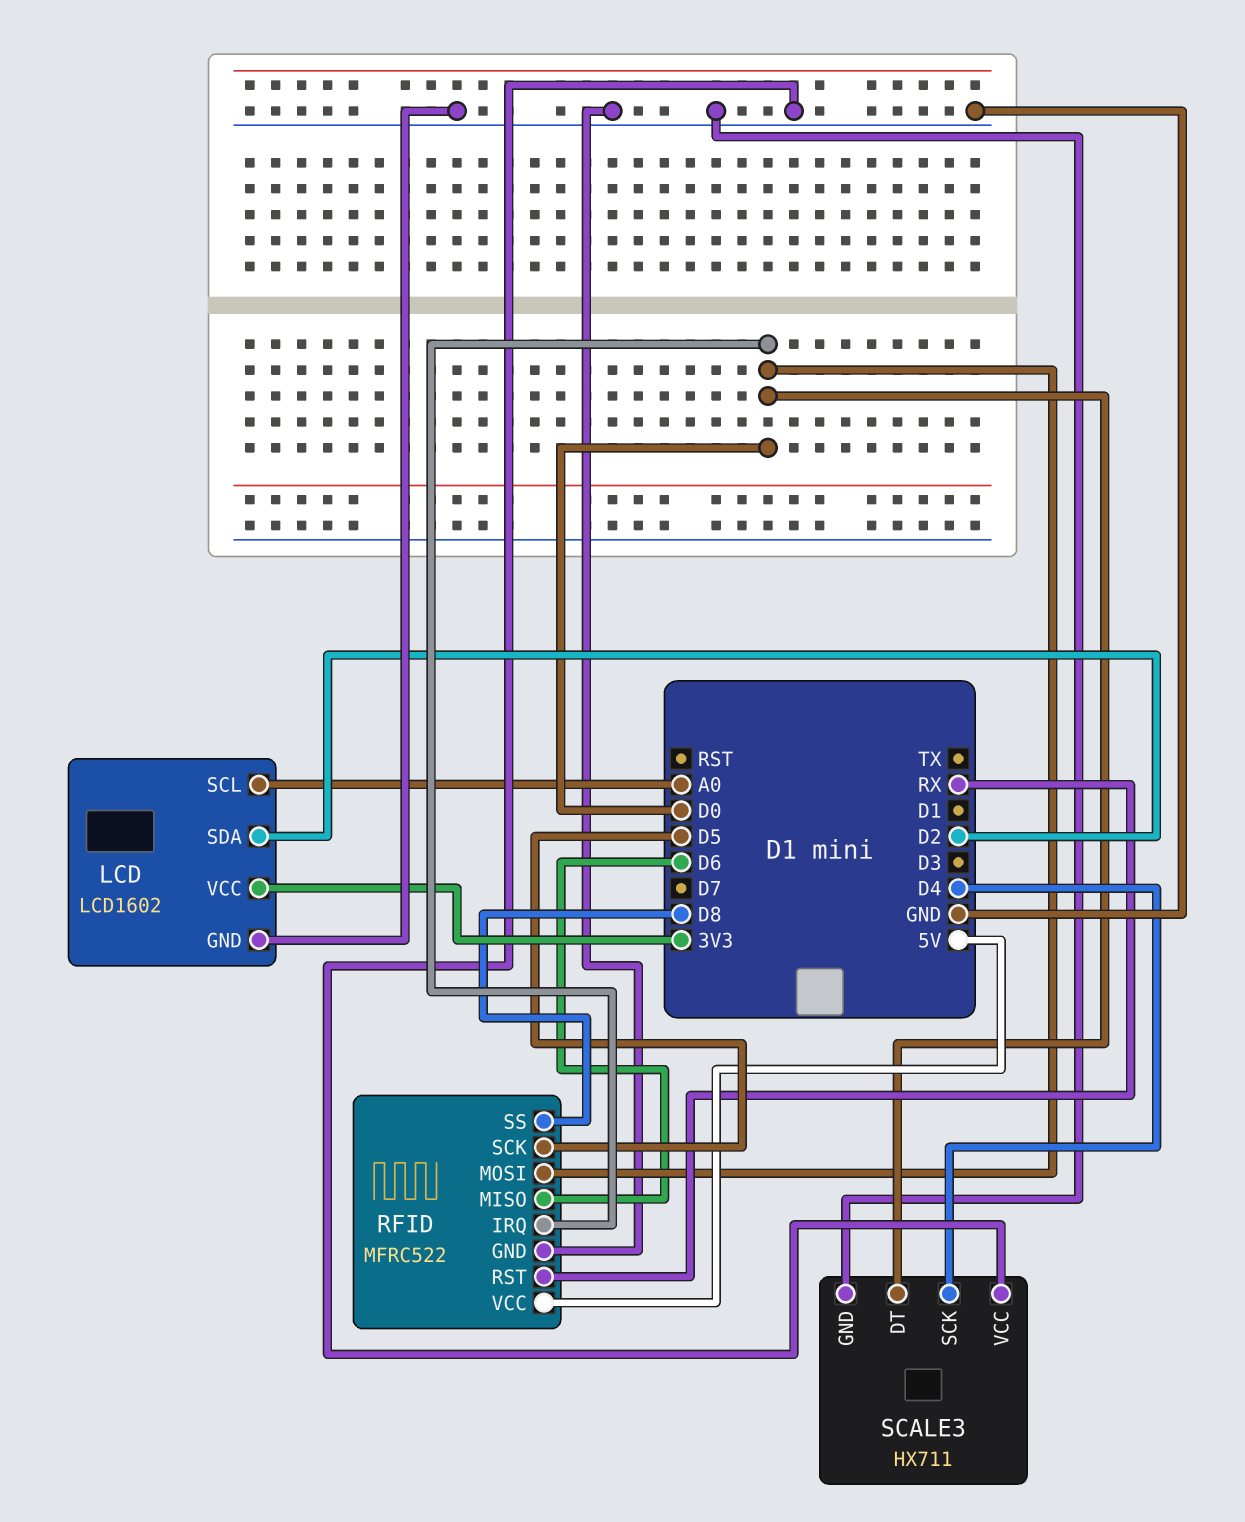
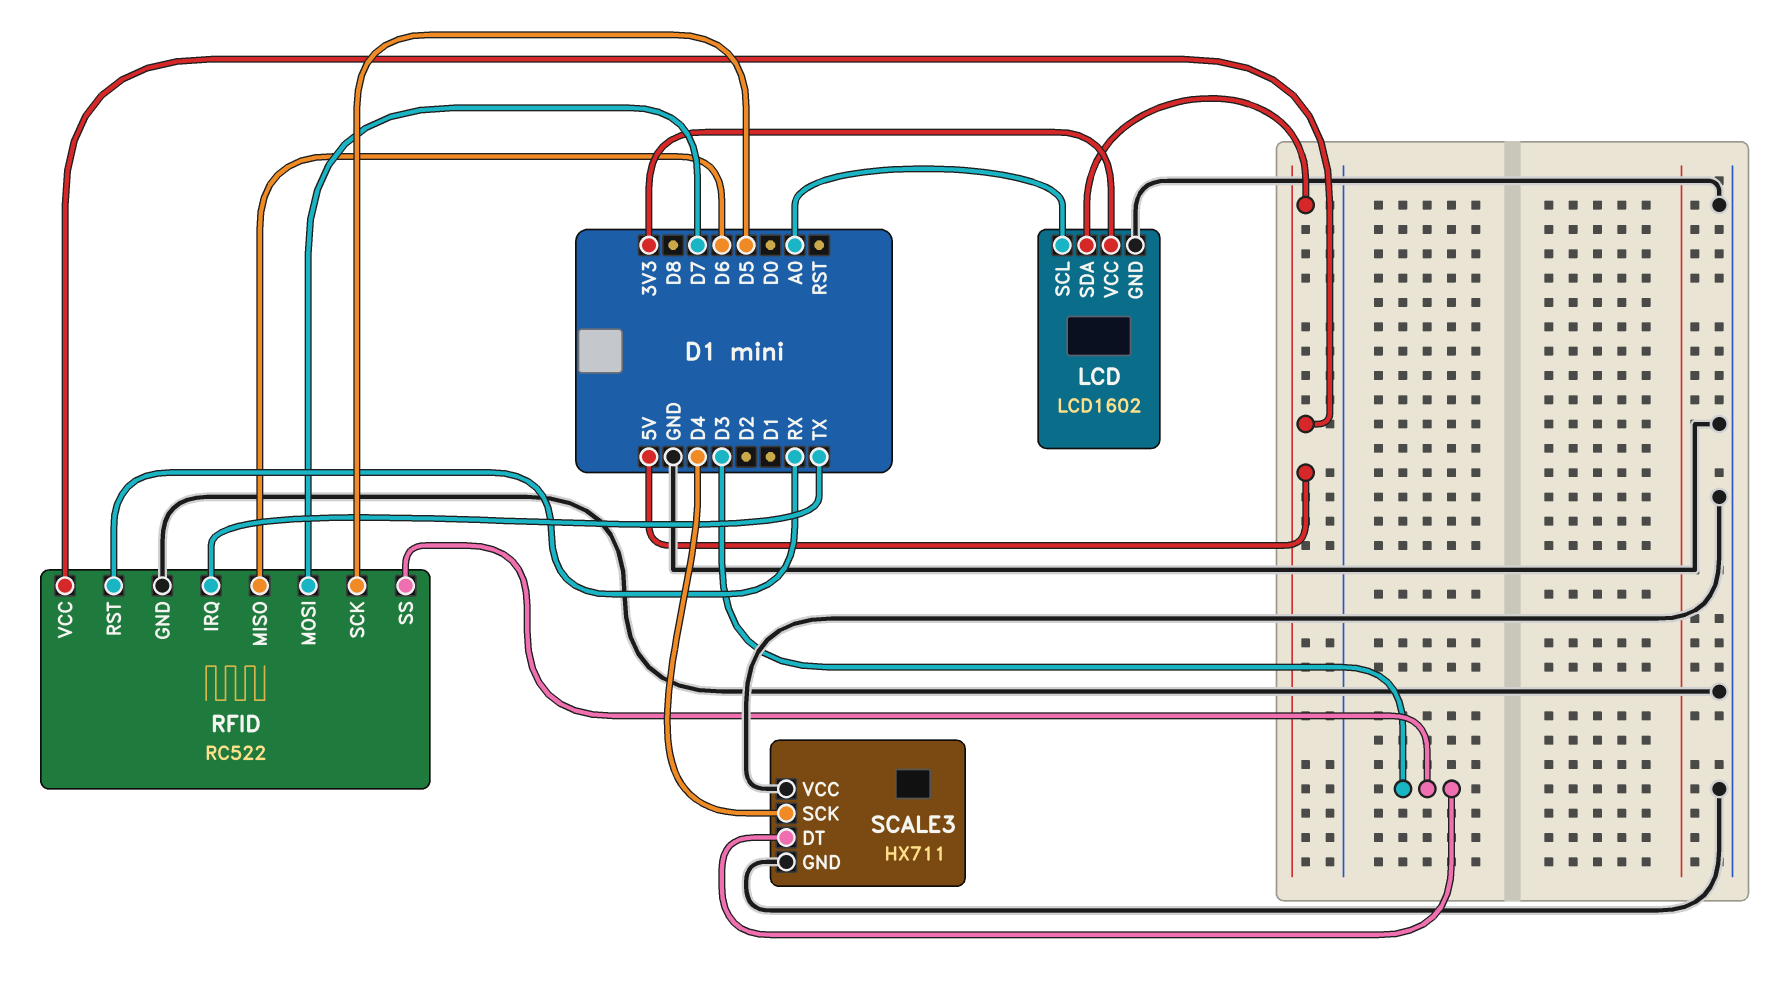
LCD pin SDA: D2 -> 5V
RFID: MFRC522 -> RC522
RFID pin IRQ: D0 -> TX
RFID pin MOSI: D0 -> D7
RFID pin SS: D8 -> D3
SCALE3 pin DT: D0 -> D3

